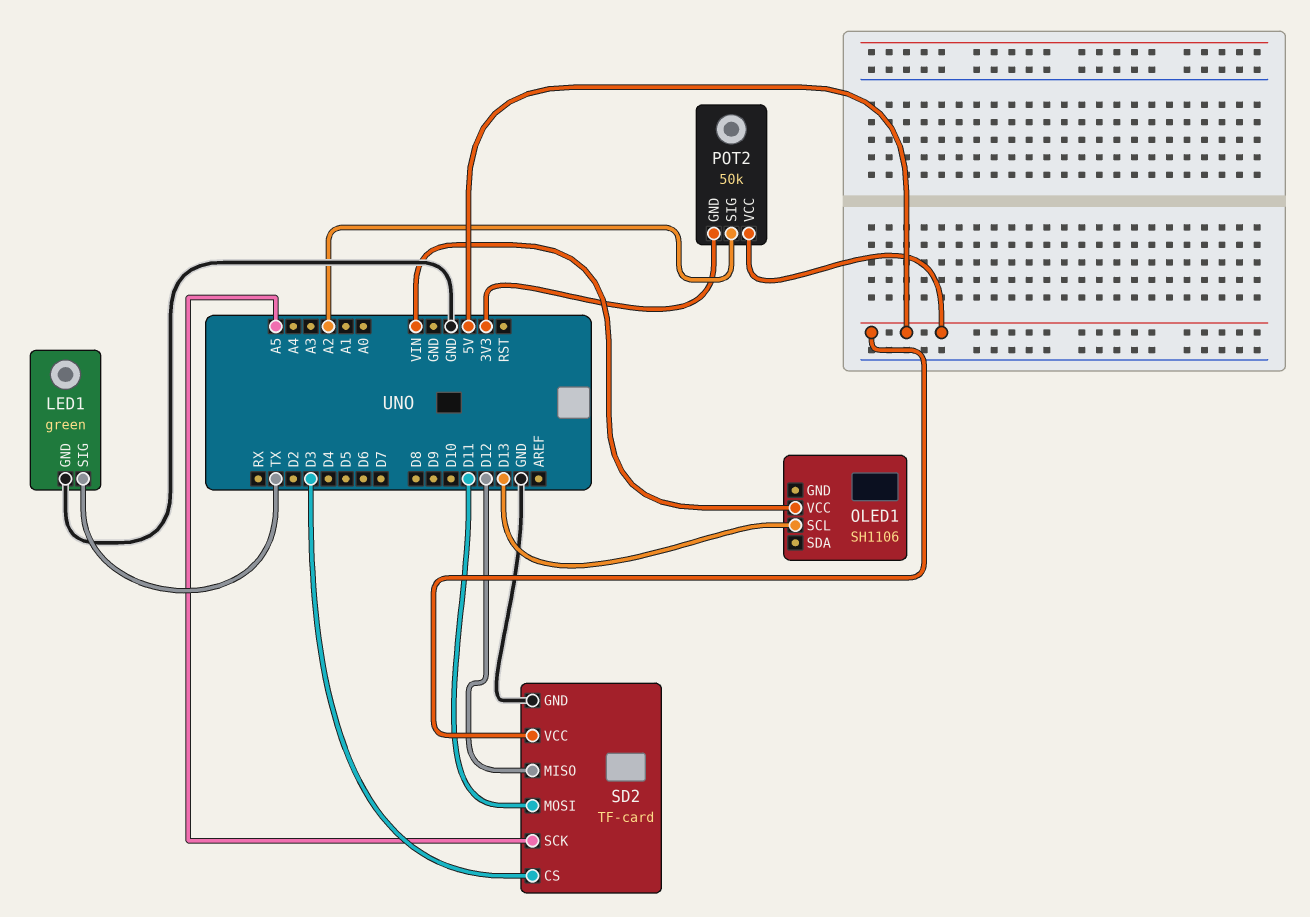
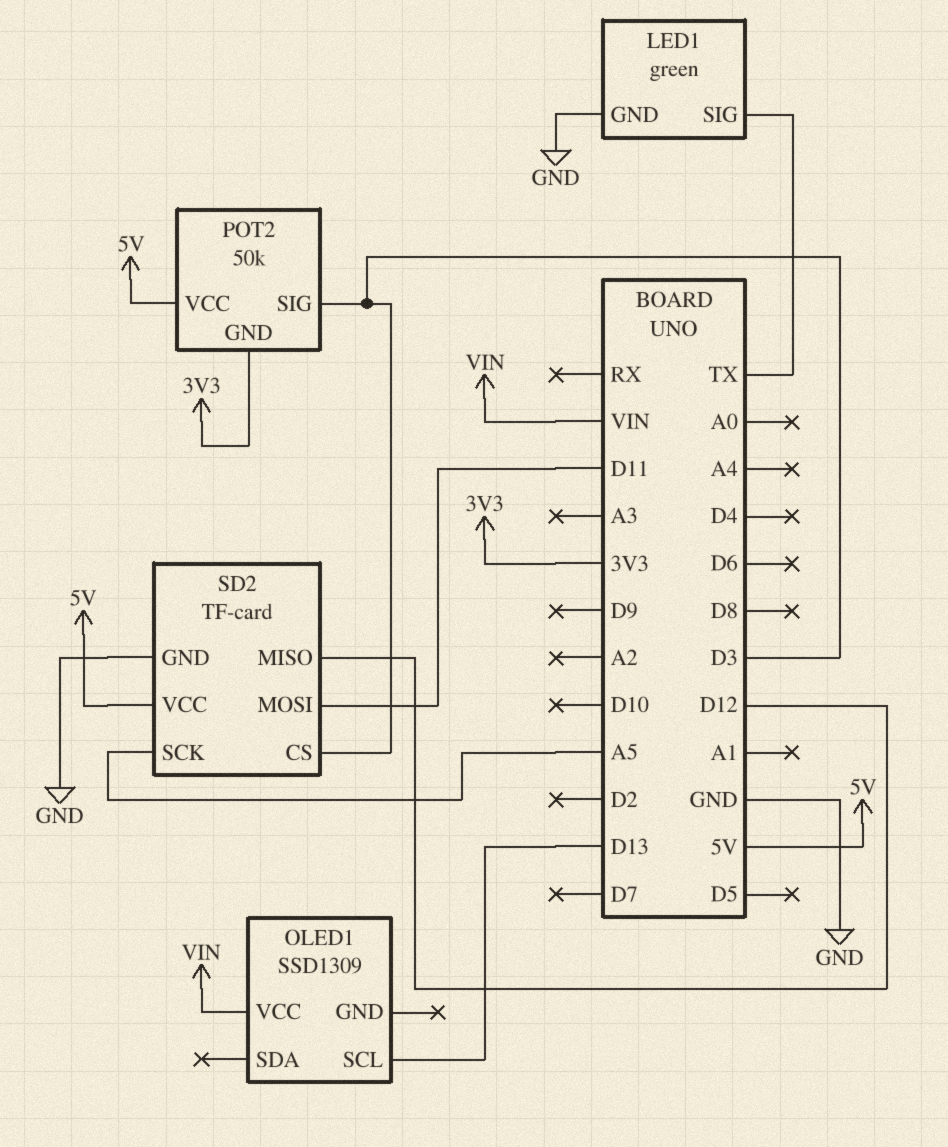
OLED1: SH1106 -> SSD1309
POT2 pin SIG: A2 -> D3

